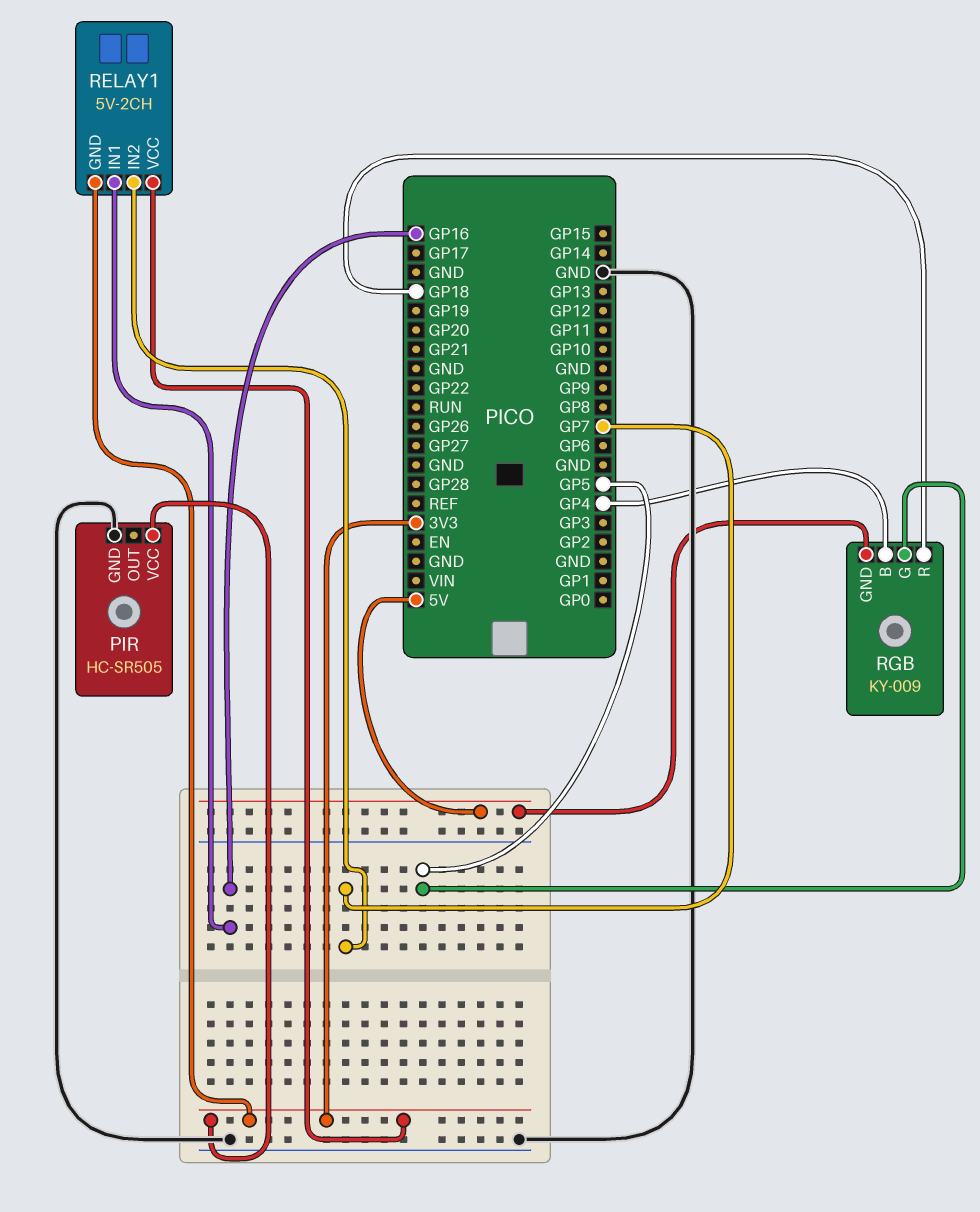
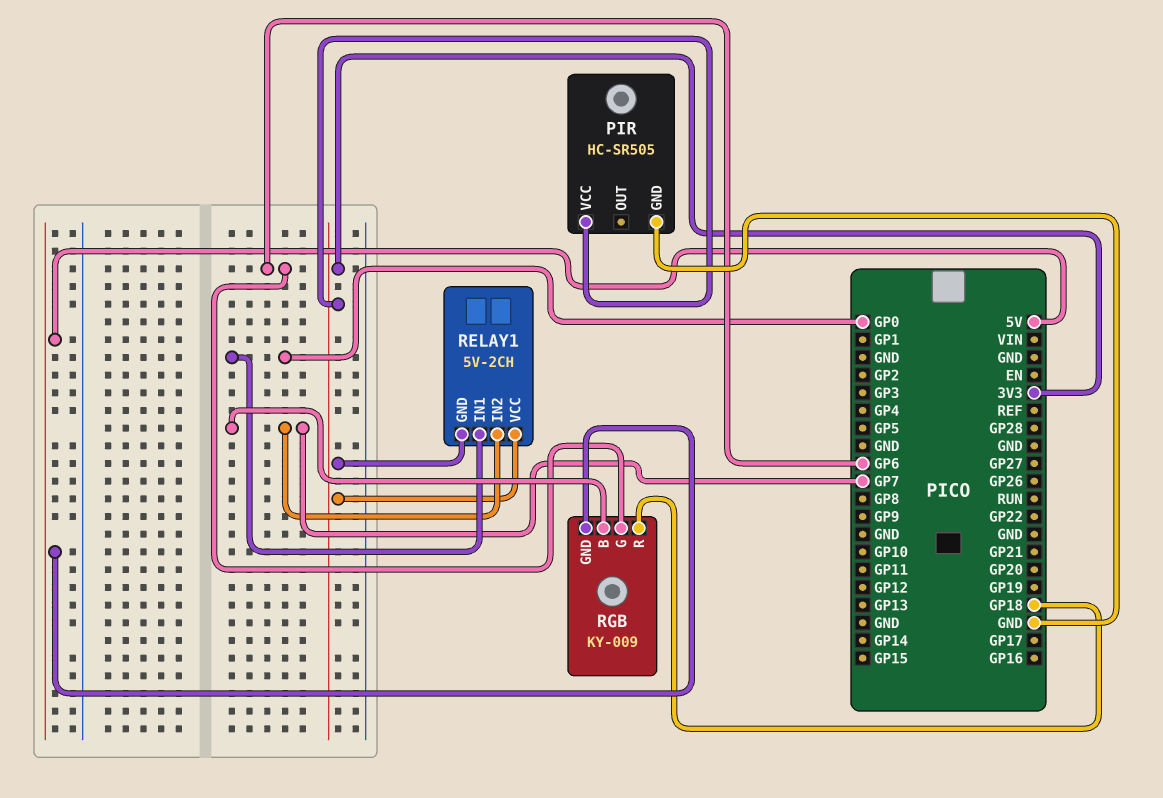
RELAY1 pin IN1: GP16 -> GP0
RGB pin B: GP4 -> GP7
RGB pin G: GP5 -> GP6

